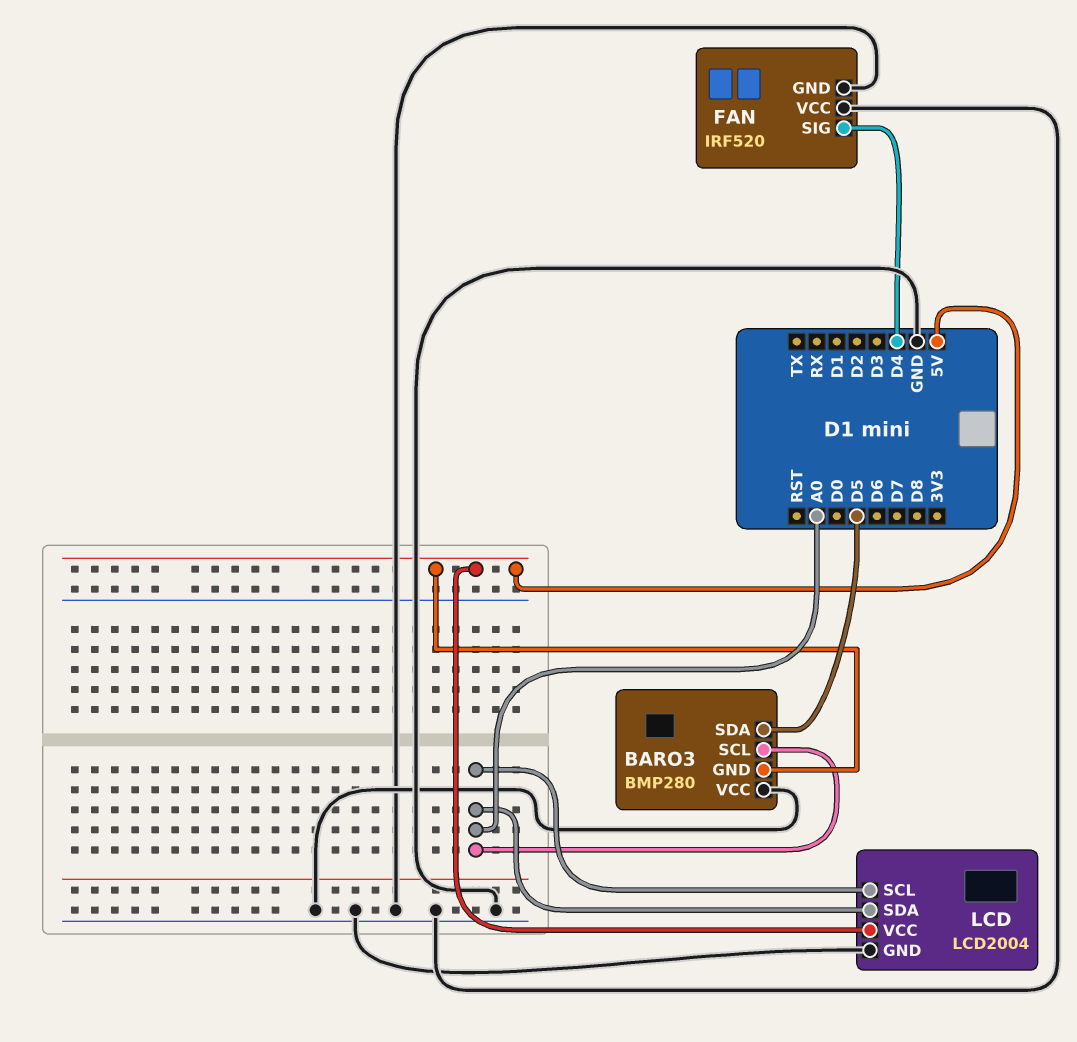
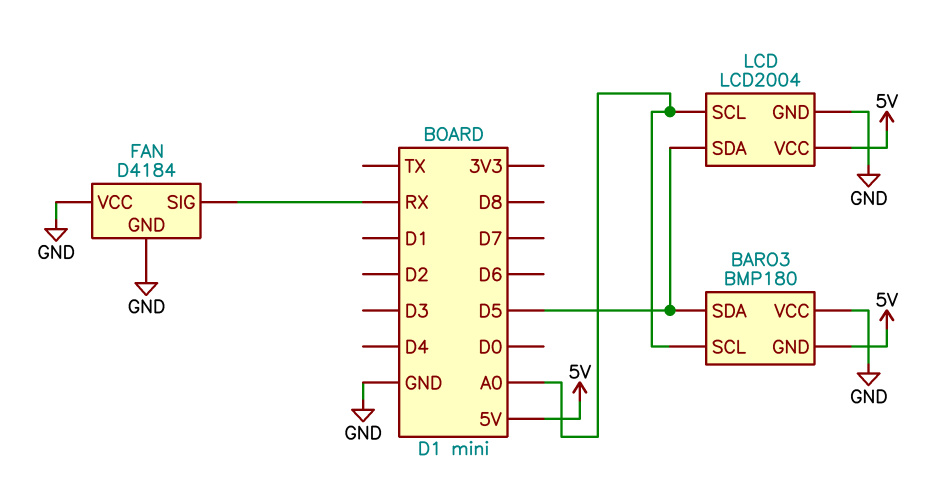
BARO3: BMP280 -> BMP180
FAN: IRF520 -> D4184
FAN pin SIG: D4 -> RX
LCD pin SDA: A0 -> D5

